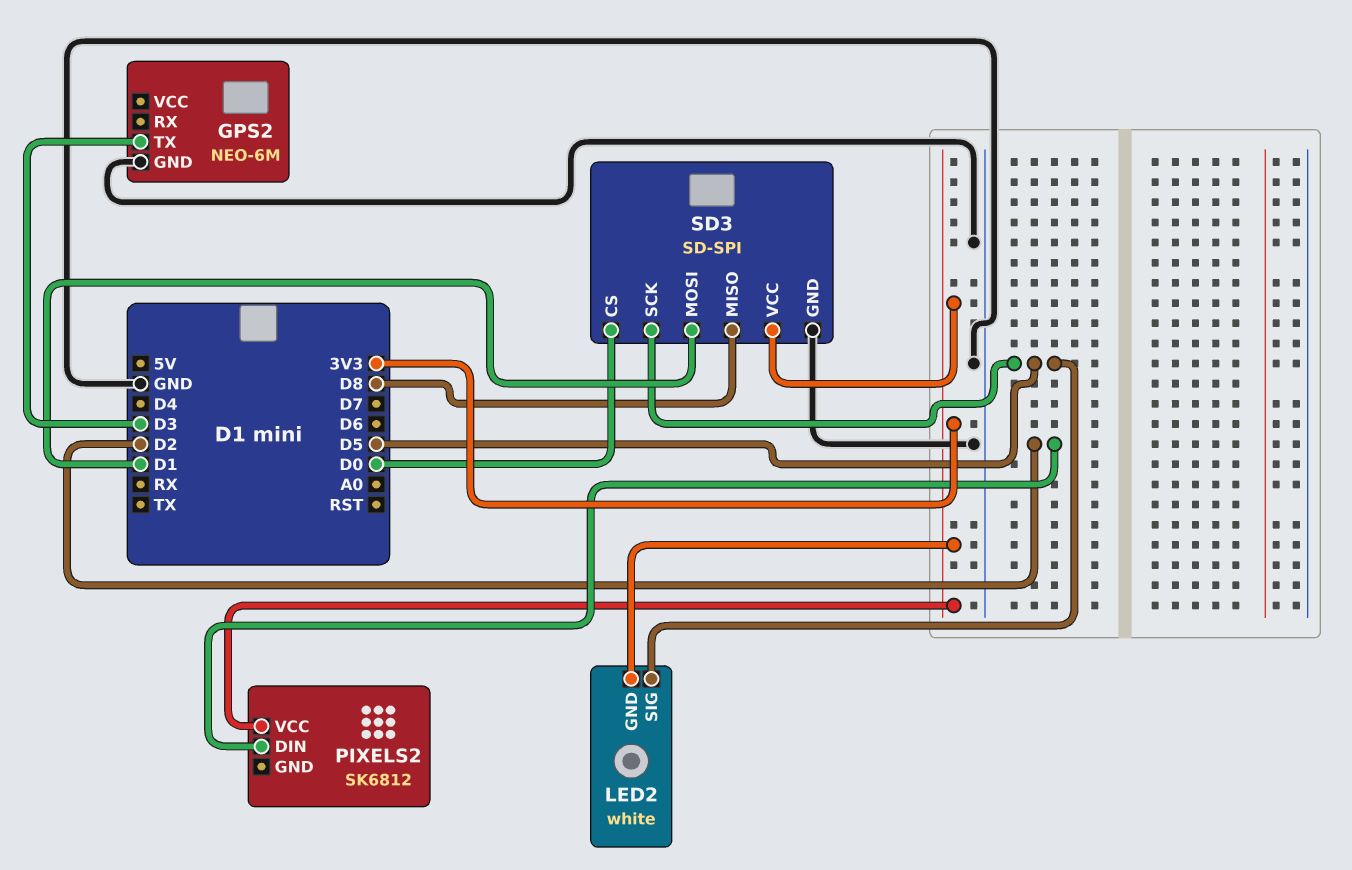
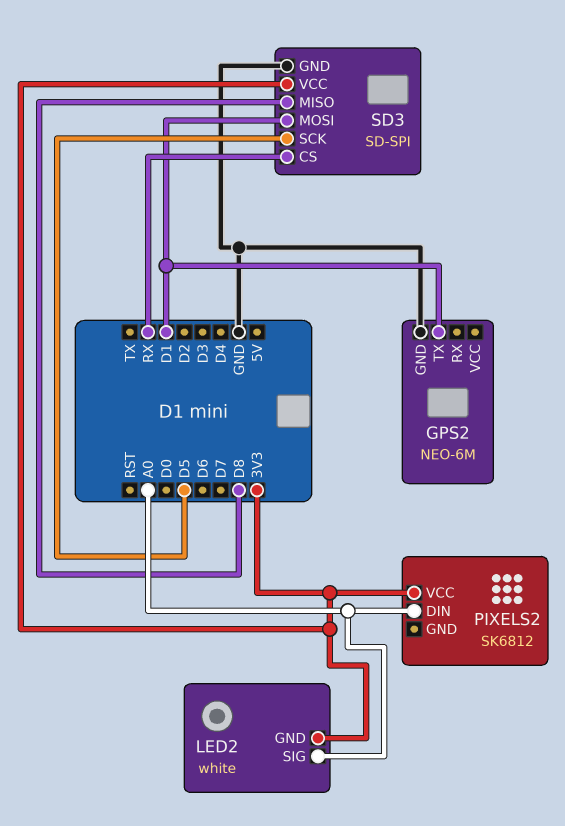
GPS2 pin TX: D3 -> D1
LED2 pin SIG: D5 -> A0
PIXELS2 pin DIN: D2 -> A0
SD3 pin CS: D0 -> RX

